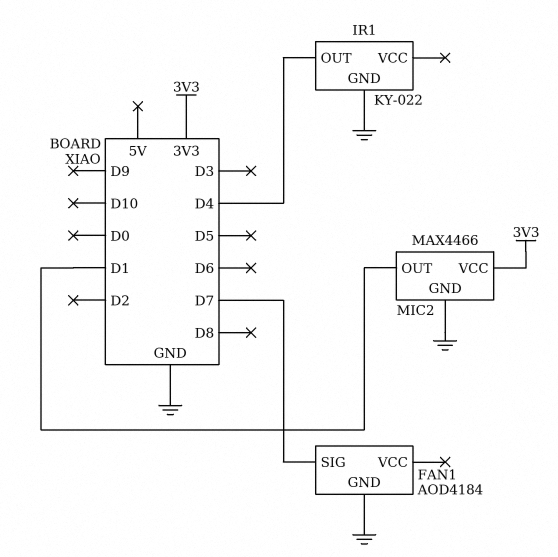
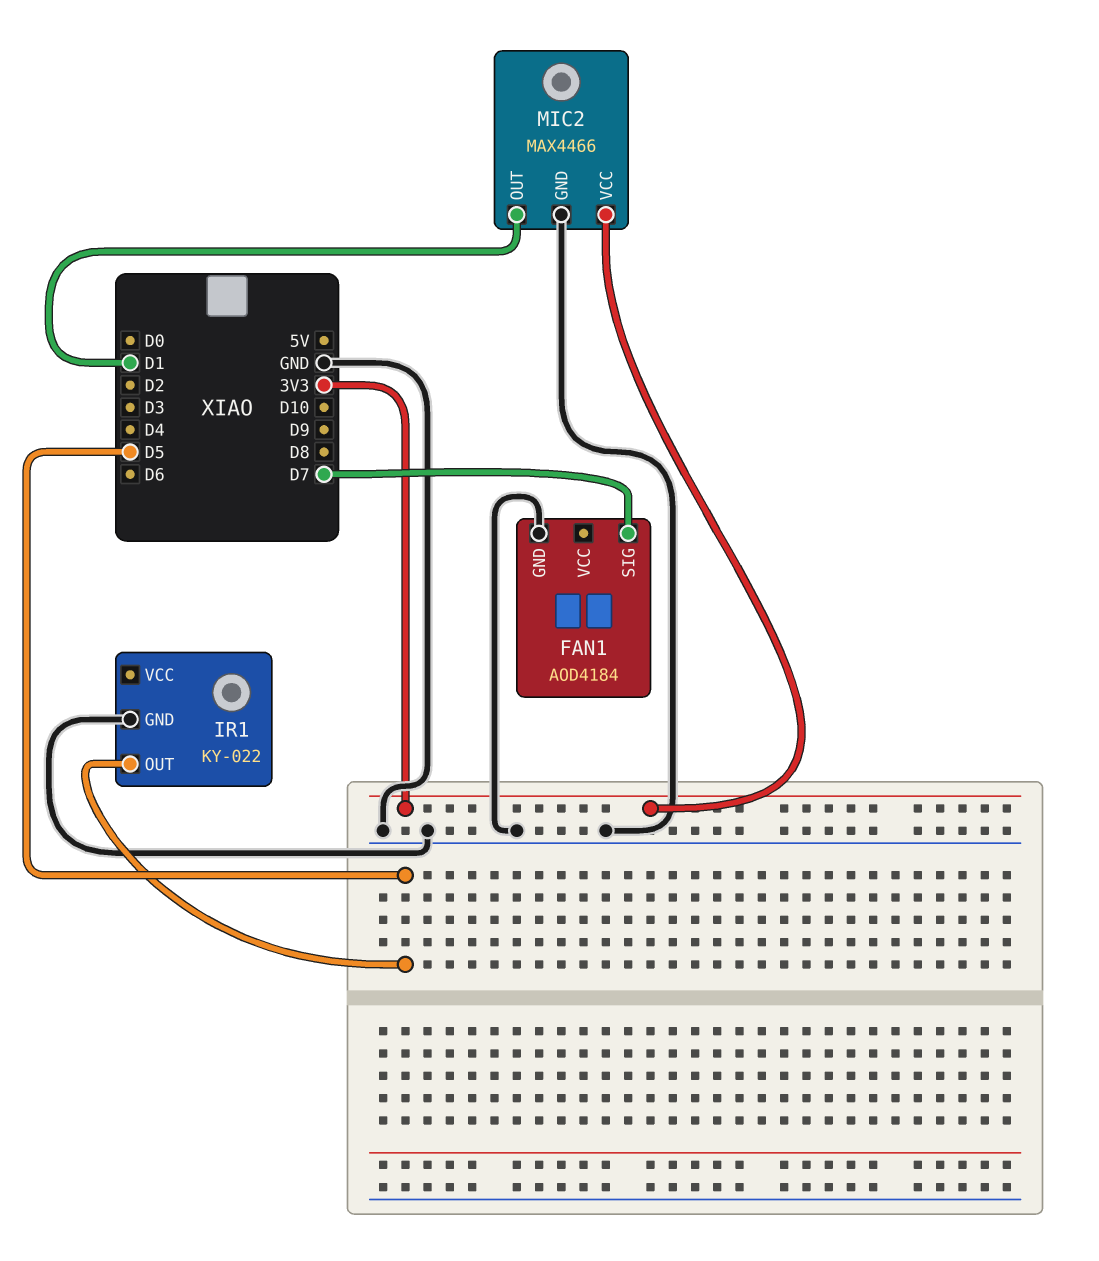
IR1 pin OUT: D4 -> D5

